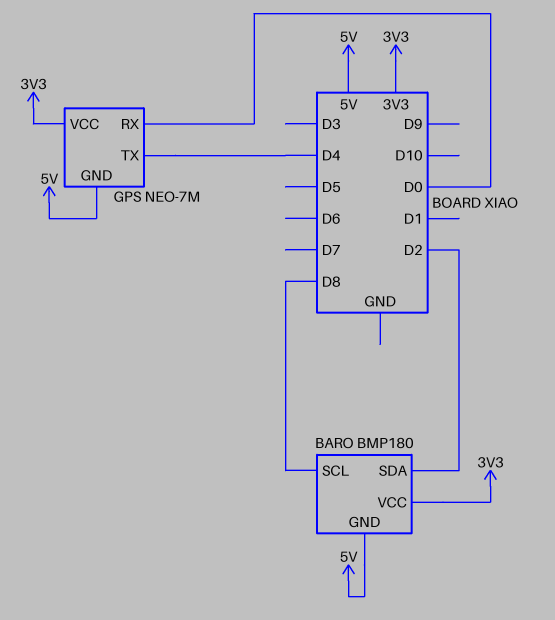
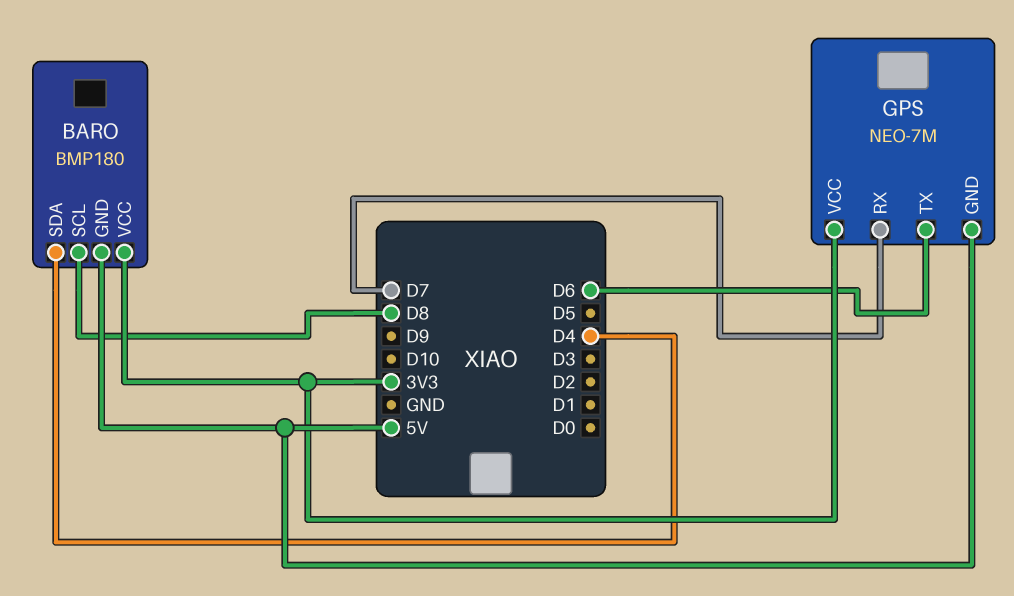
BARO pin SDA: D2 -> D4
GPS pin RX: D0 -> D7
GPS pin TX: D4 -> D6

